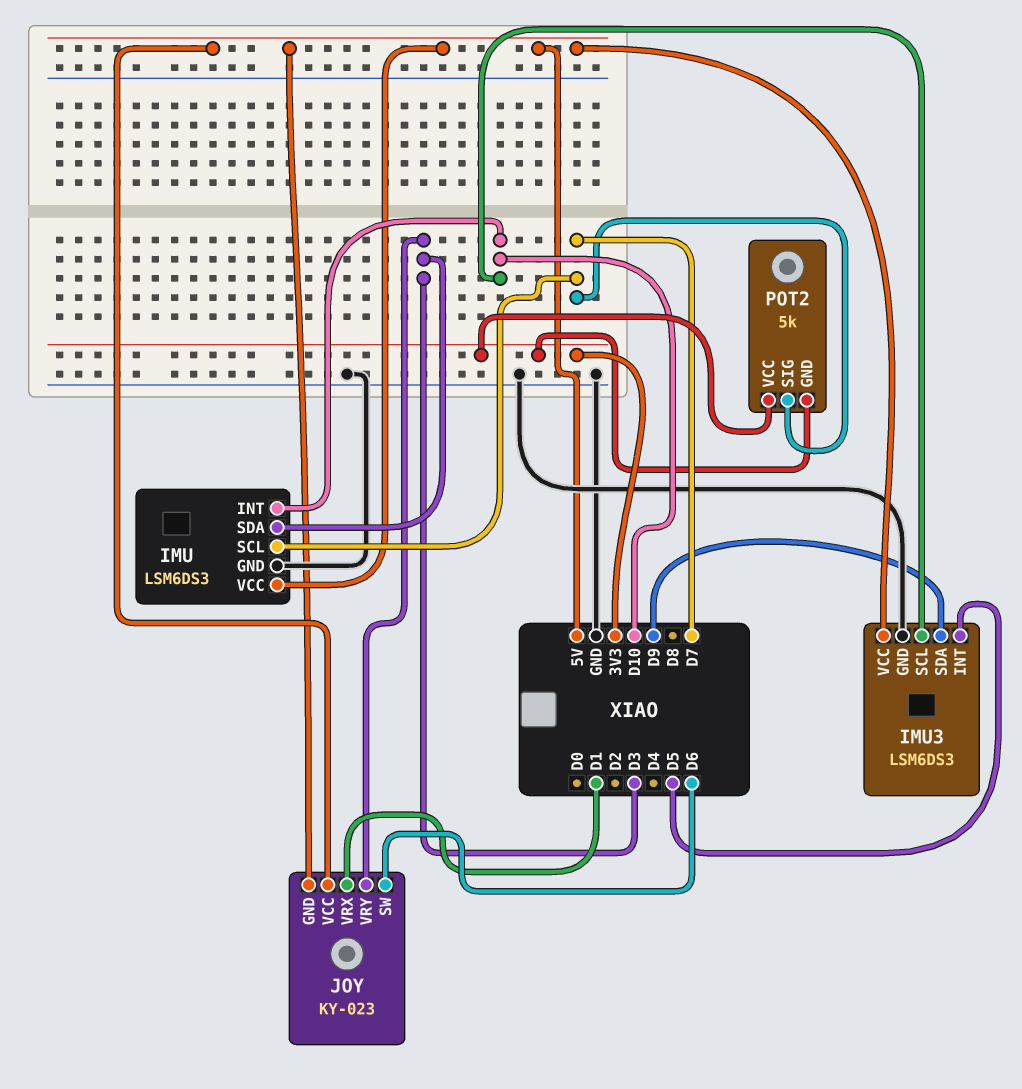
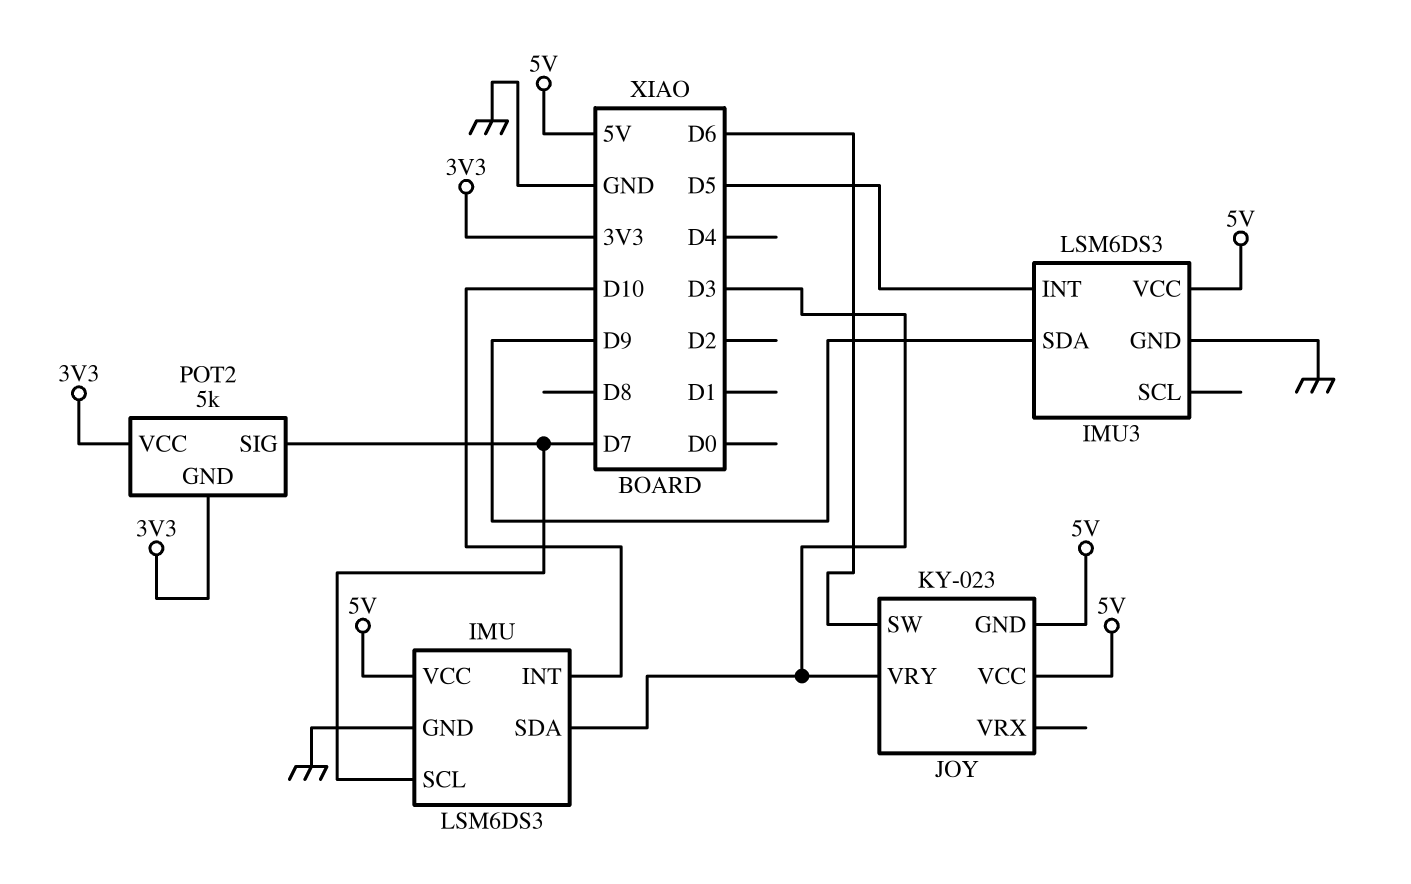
IMU3 pin SCL: D10 -> none
JOY pin VRX: D1 -> none

